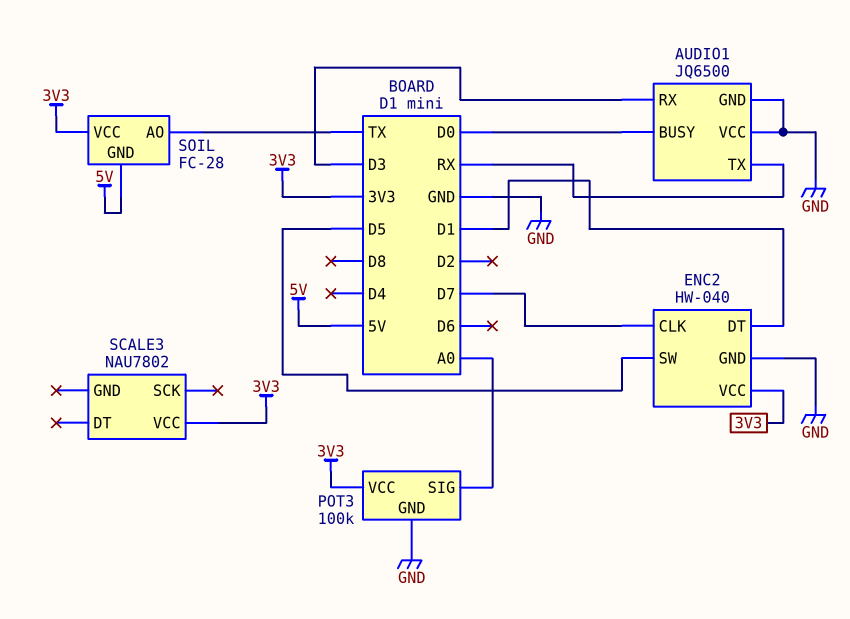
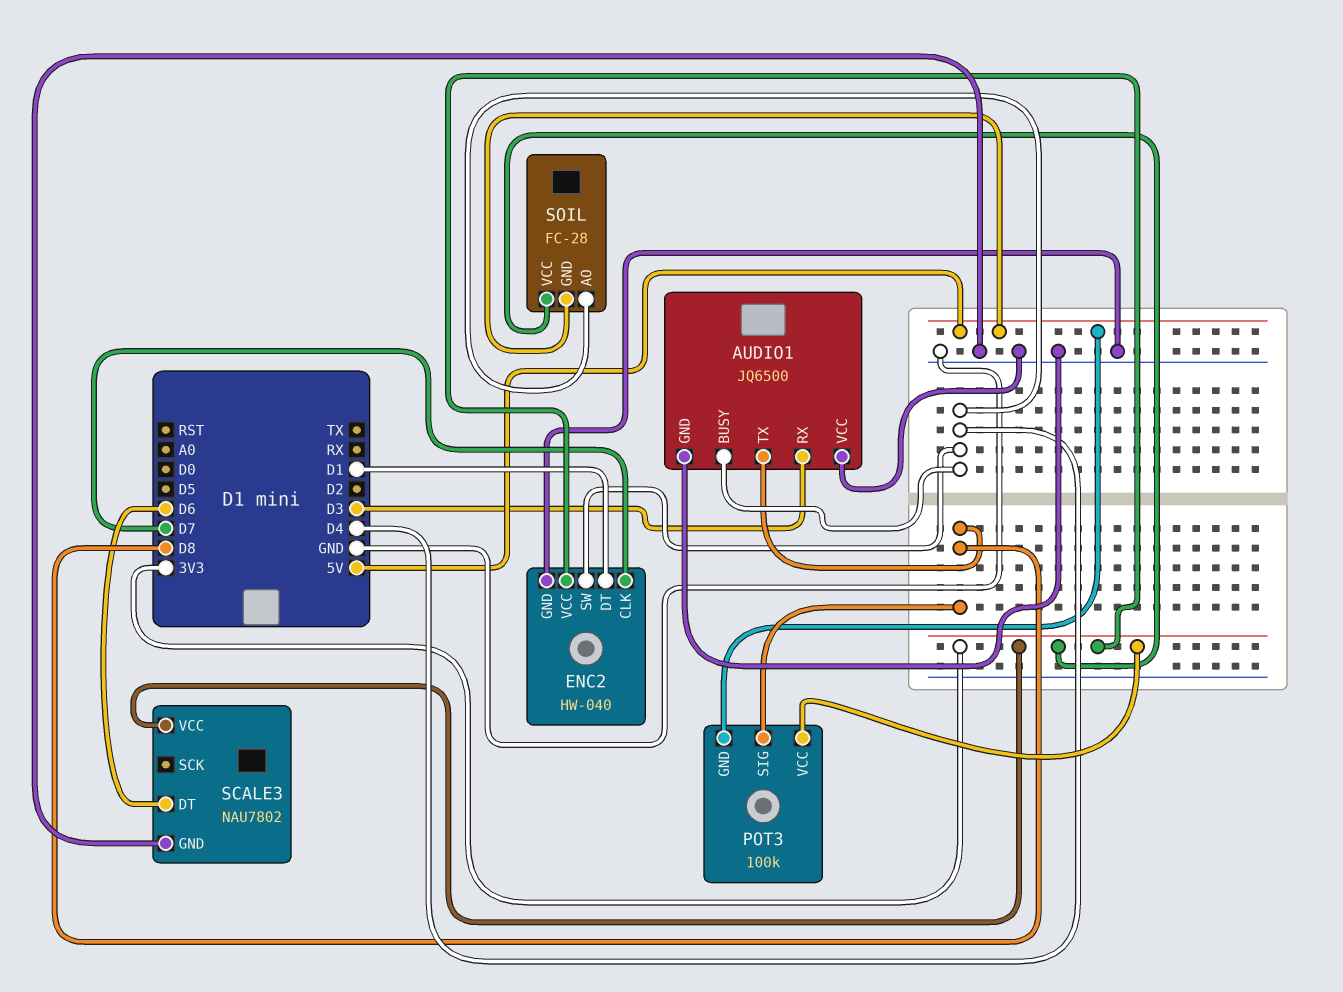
AUDIO1 pin BUSY: D0 -> D4
AUDIO1 pin TX: RX -> D8
ENC2 pin SW: D5 -> D4
POT3 pin GND: GND -> 5V
POT3 pin SIG: A0 -> D8
SCALE3 pin DT: none -> D6
SCALE3 pin GND: none -> GND
SOIL pin AO: TX -> D4

